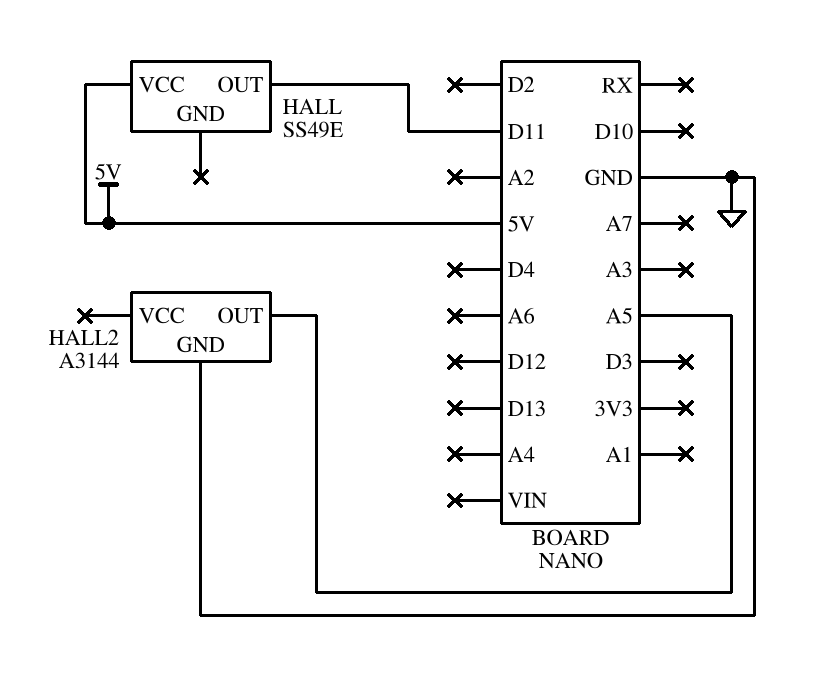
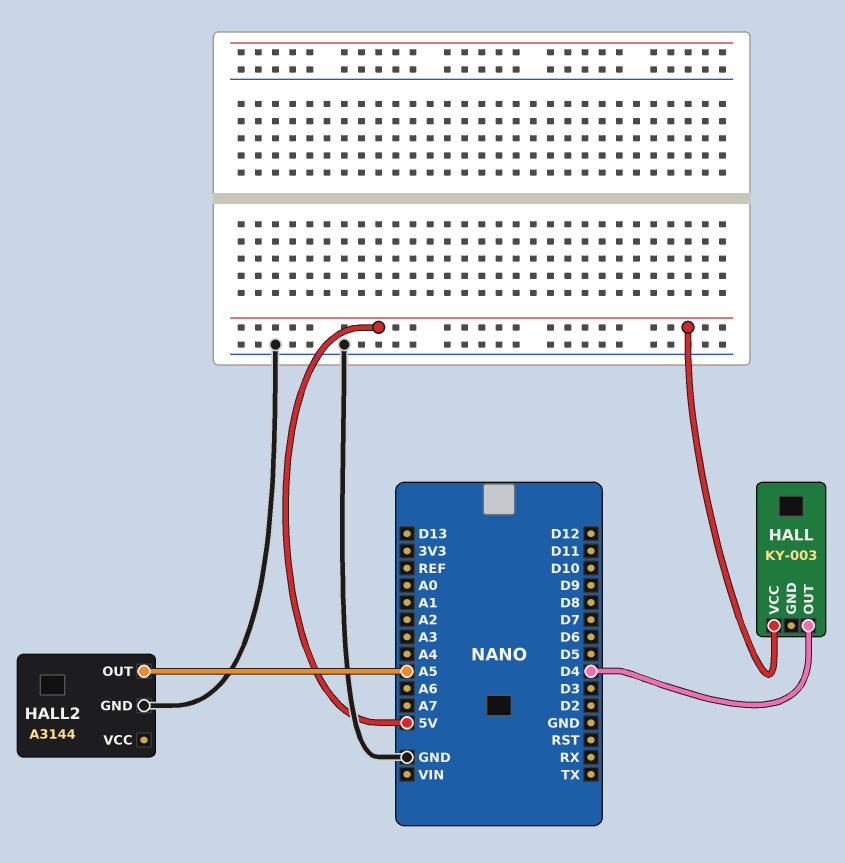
HALL: SS49E -> KY-003
HALL pin OUT: D11 -> D4

